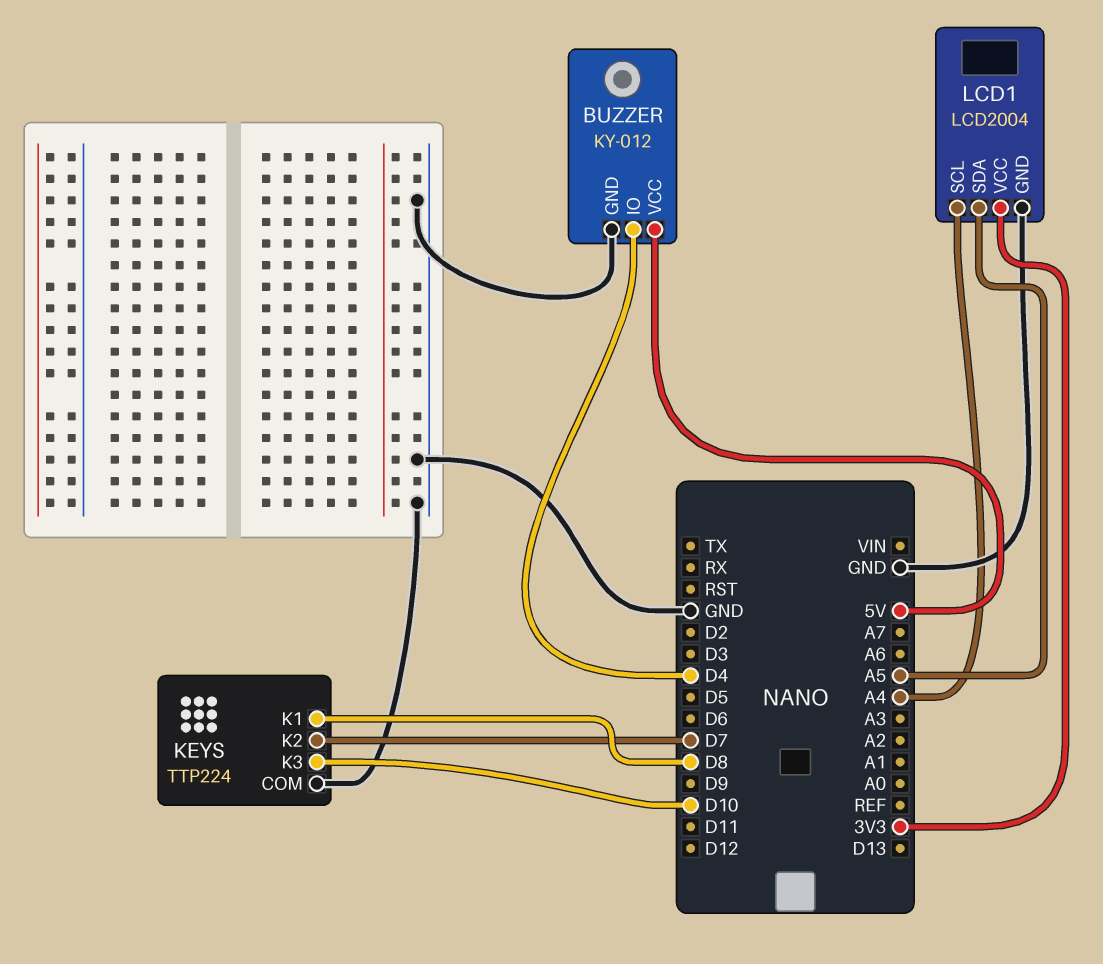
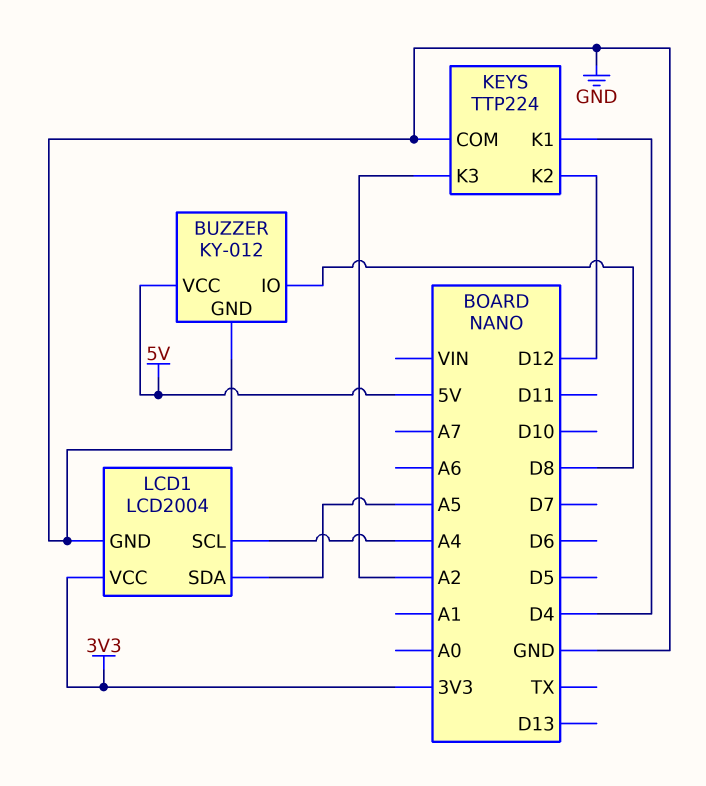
BUZZER pin IO: D4 -> D8
KEYS pin K1: D8 -> D4
KEYS pin K2: D7 -> D12
KEYS pin K3: D10 -> A2

